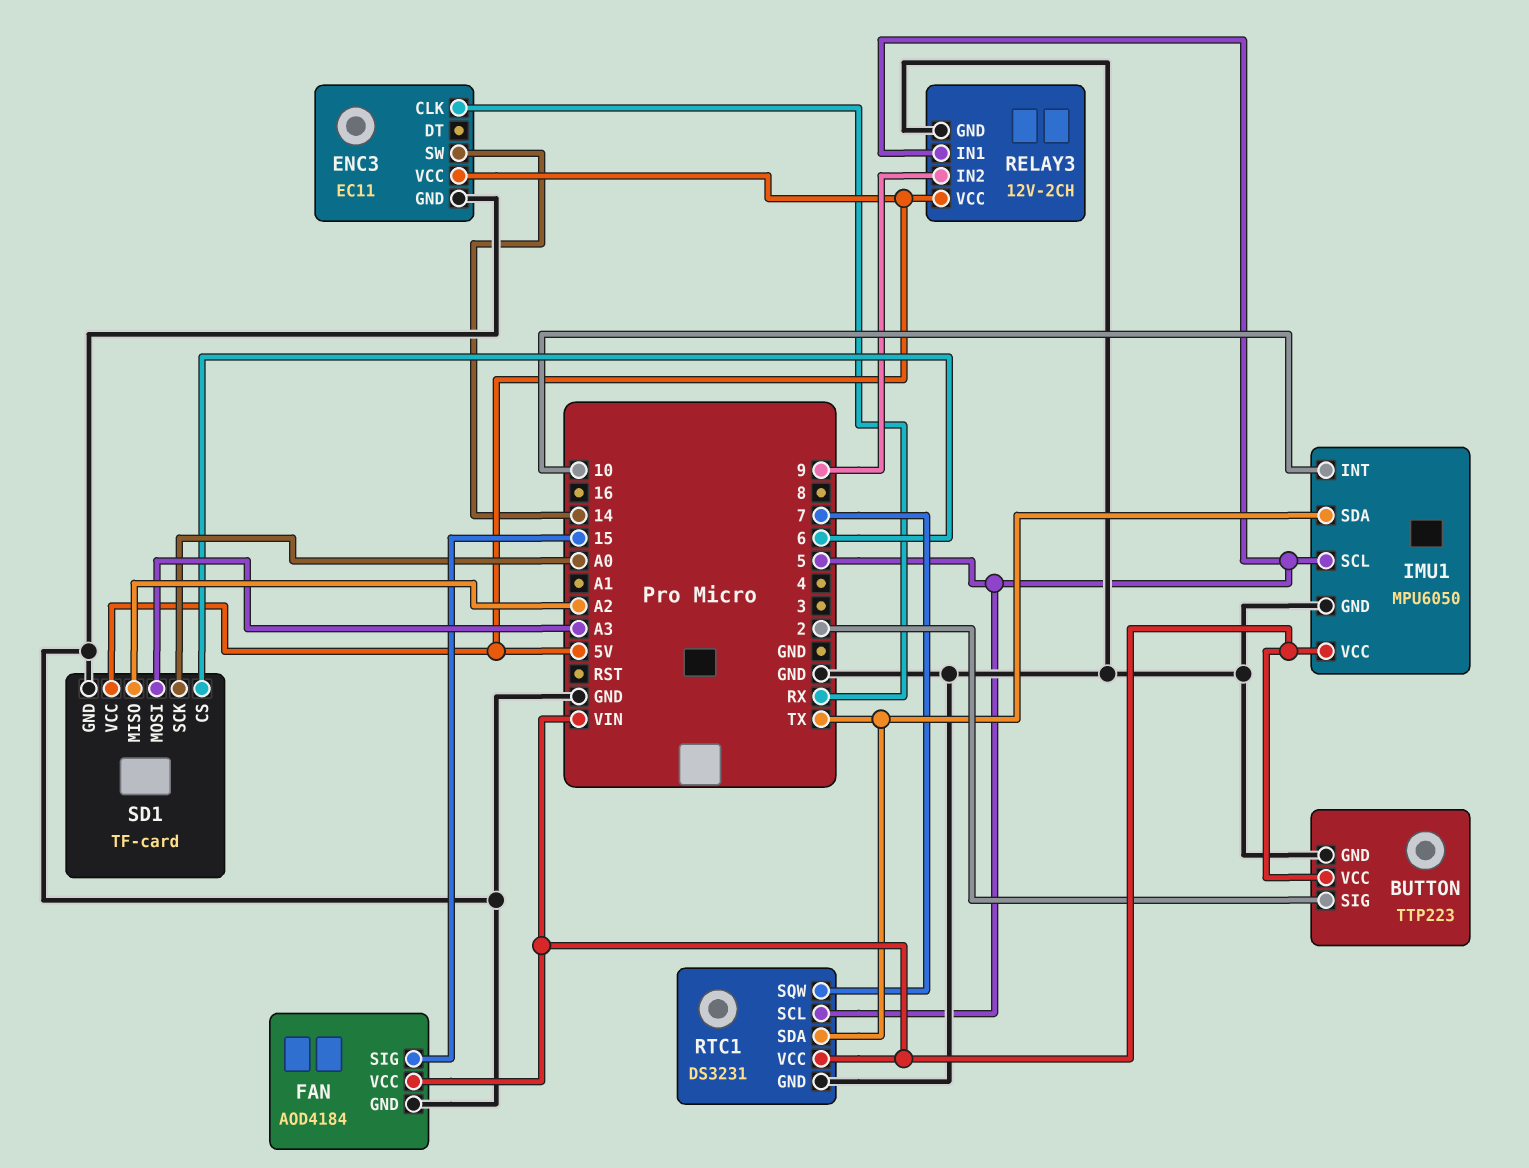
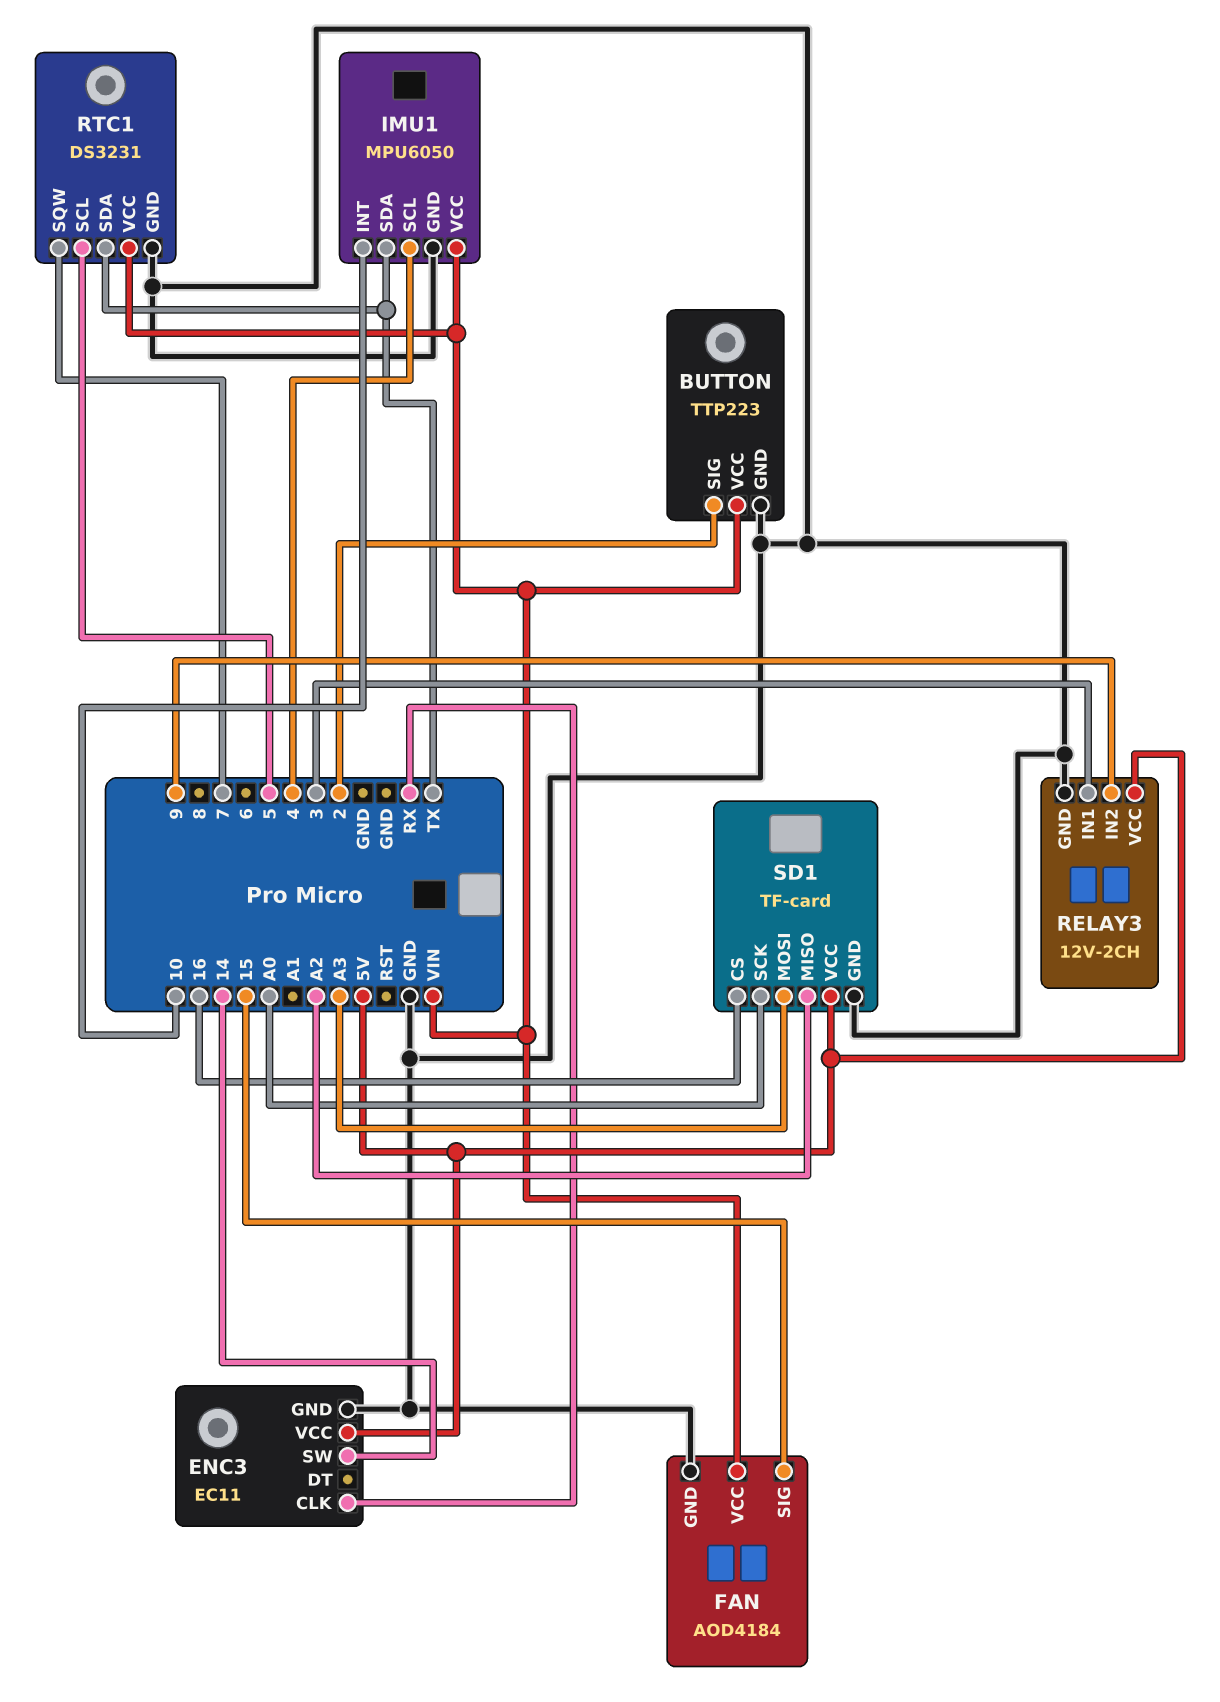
IMU1 pin SCL: 5 -> 4
RELAY3 pin IN1: 5 -> 3
SD1 pin CS: 6 -> 16

